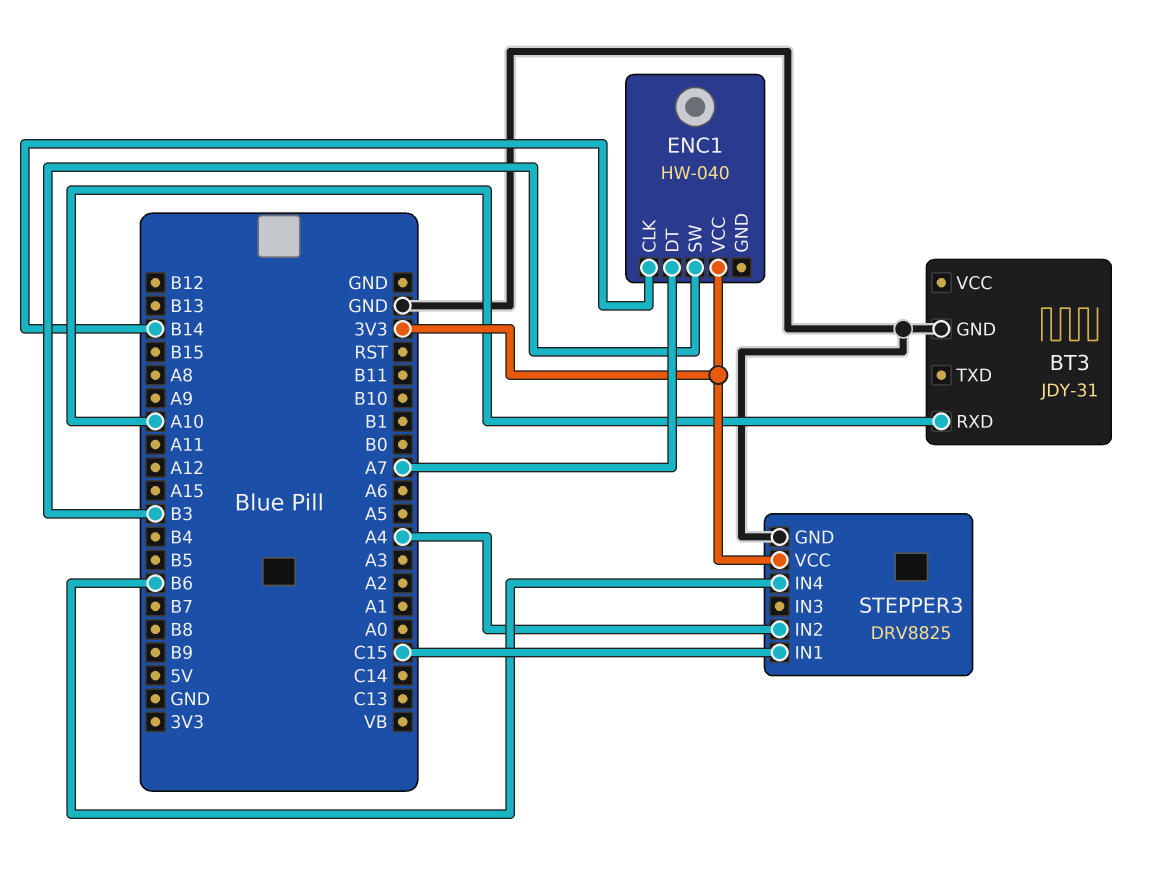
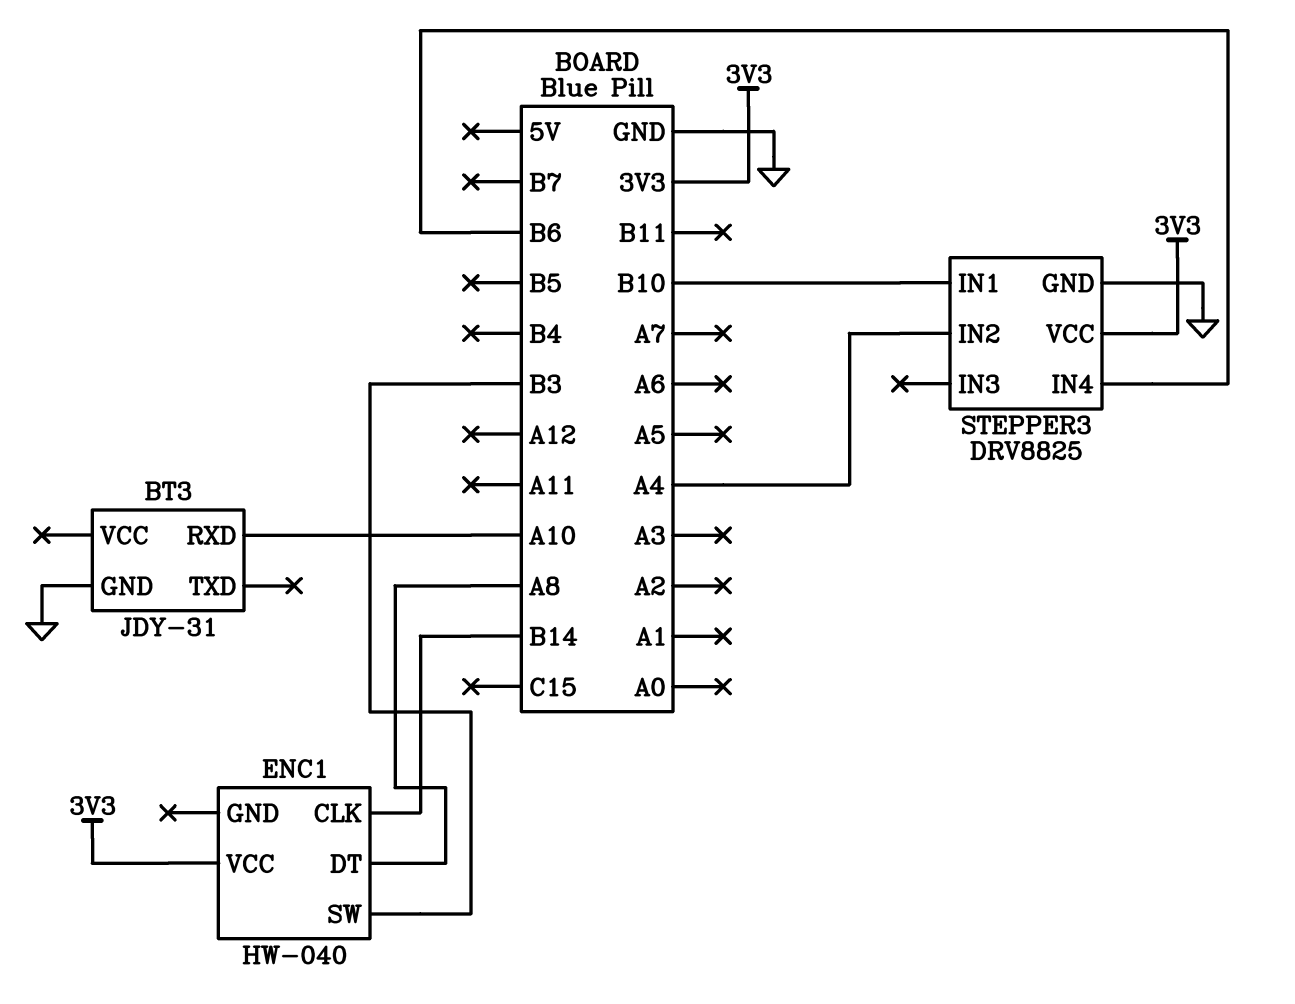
ENC1 pin DT: A7 -> A8
STEPPER3 pin IN1: C15 -> B10

